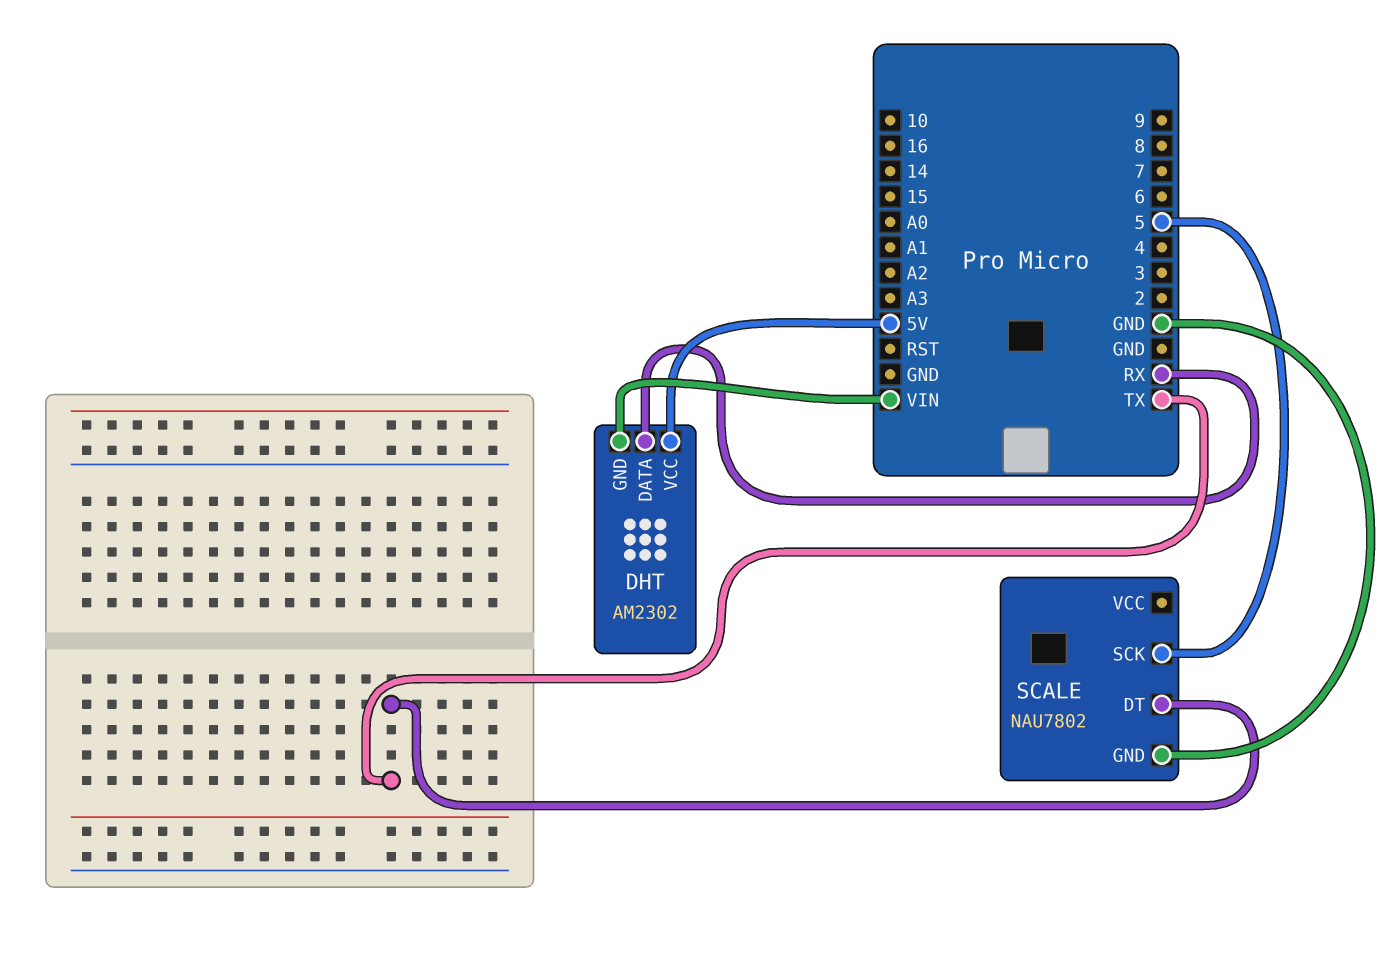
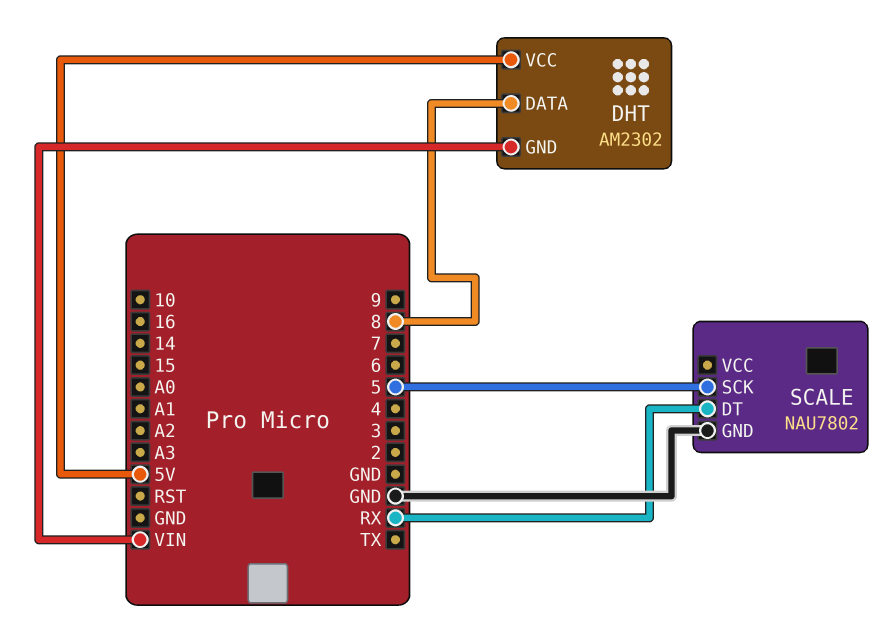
DHT pin DATA: RX -> 8
SCALE pin DT: TX -> RX

